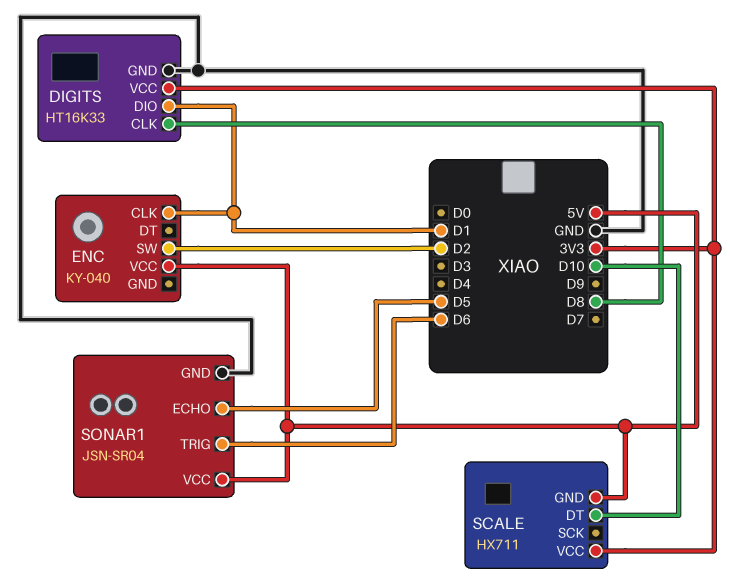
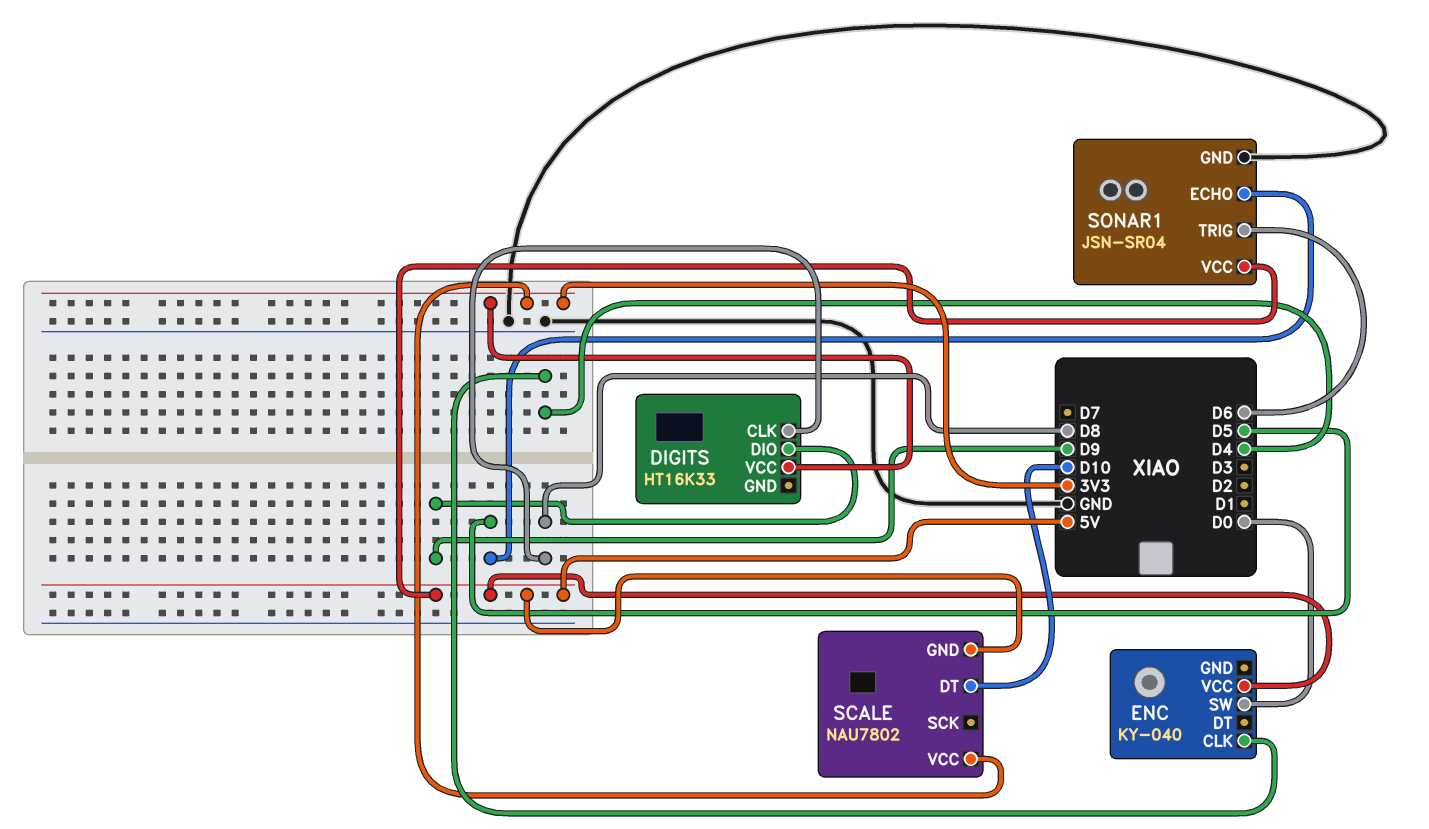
DIGITS pin DIO: D1 -> D9
DIGITS pin GND: GND -> none
ENC pin CLK: D1 -> D4
ENC pin SW: D2 -> D0
SCALE: HX711 -> NAU7802

